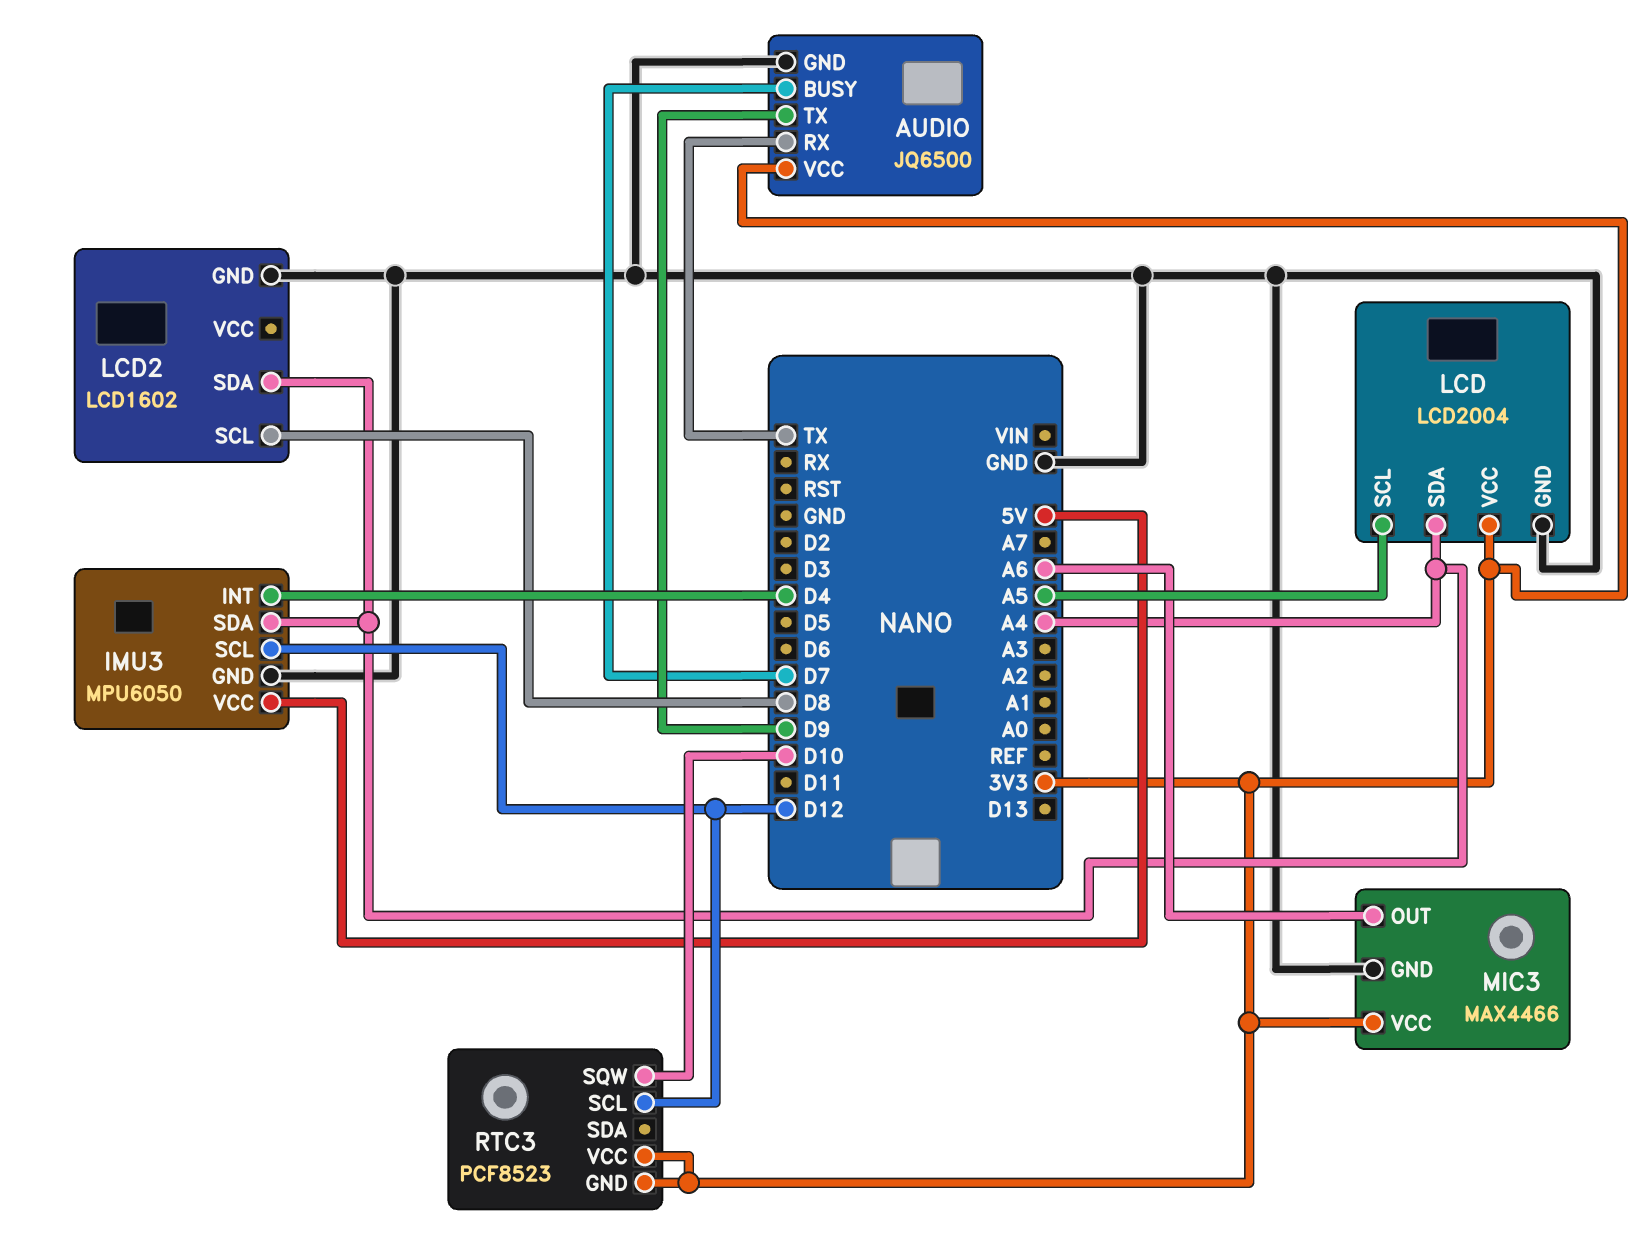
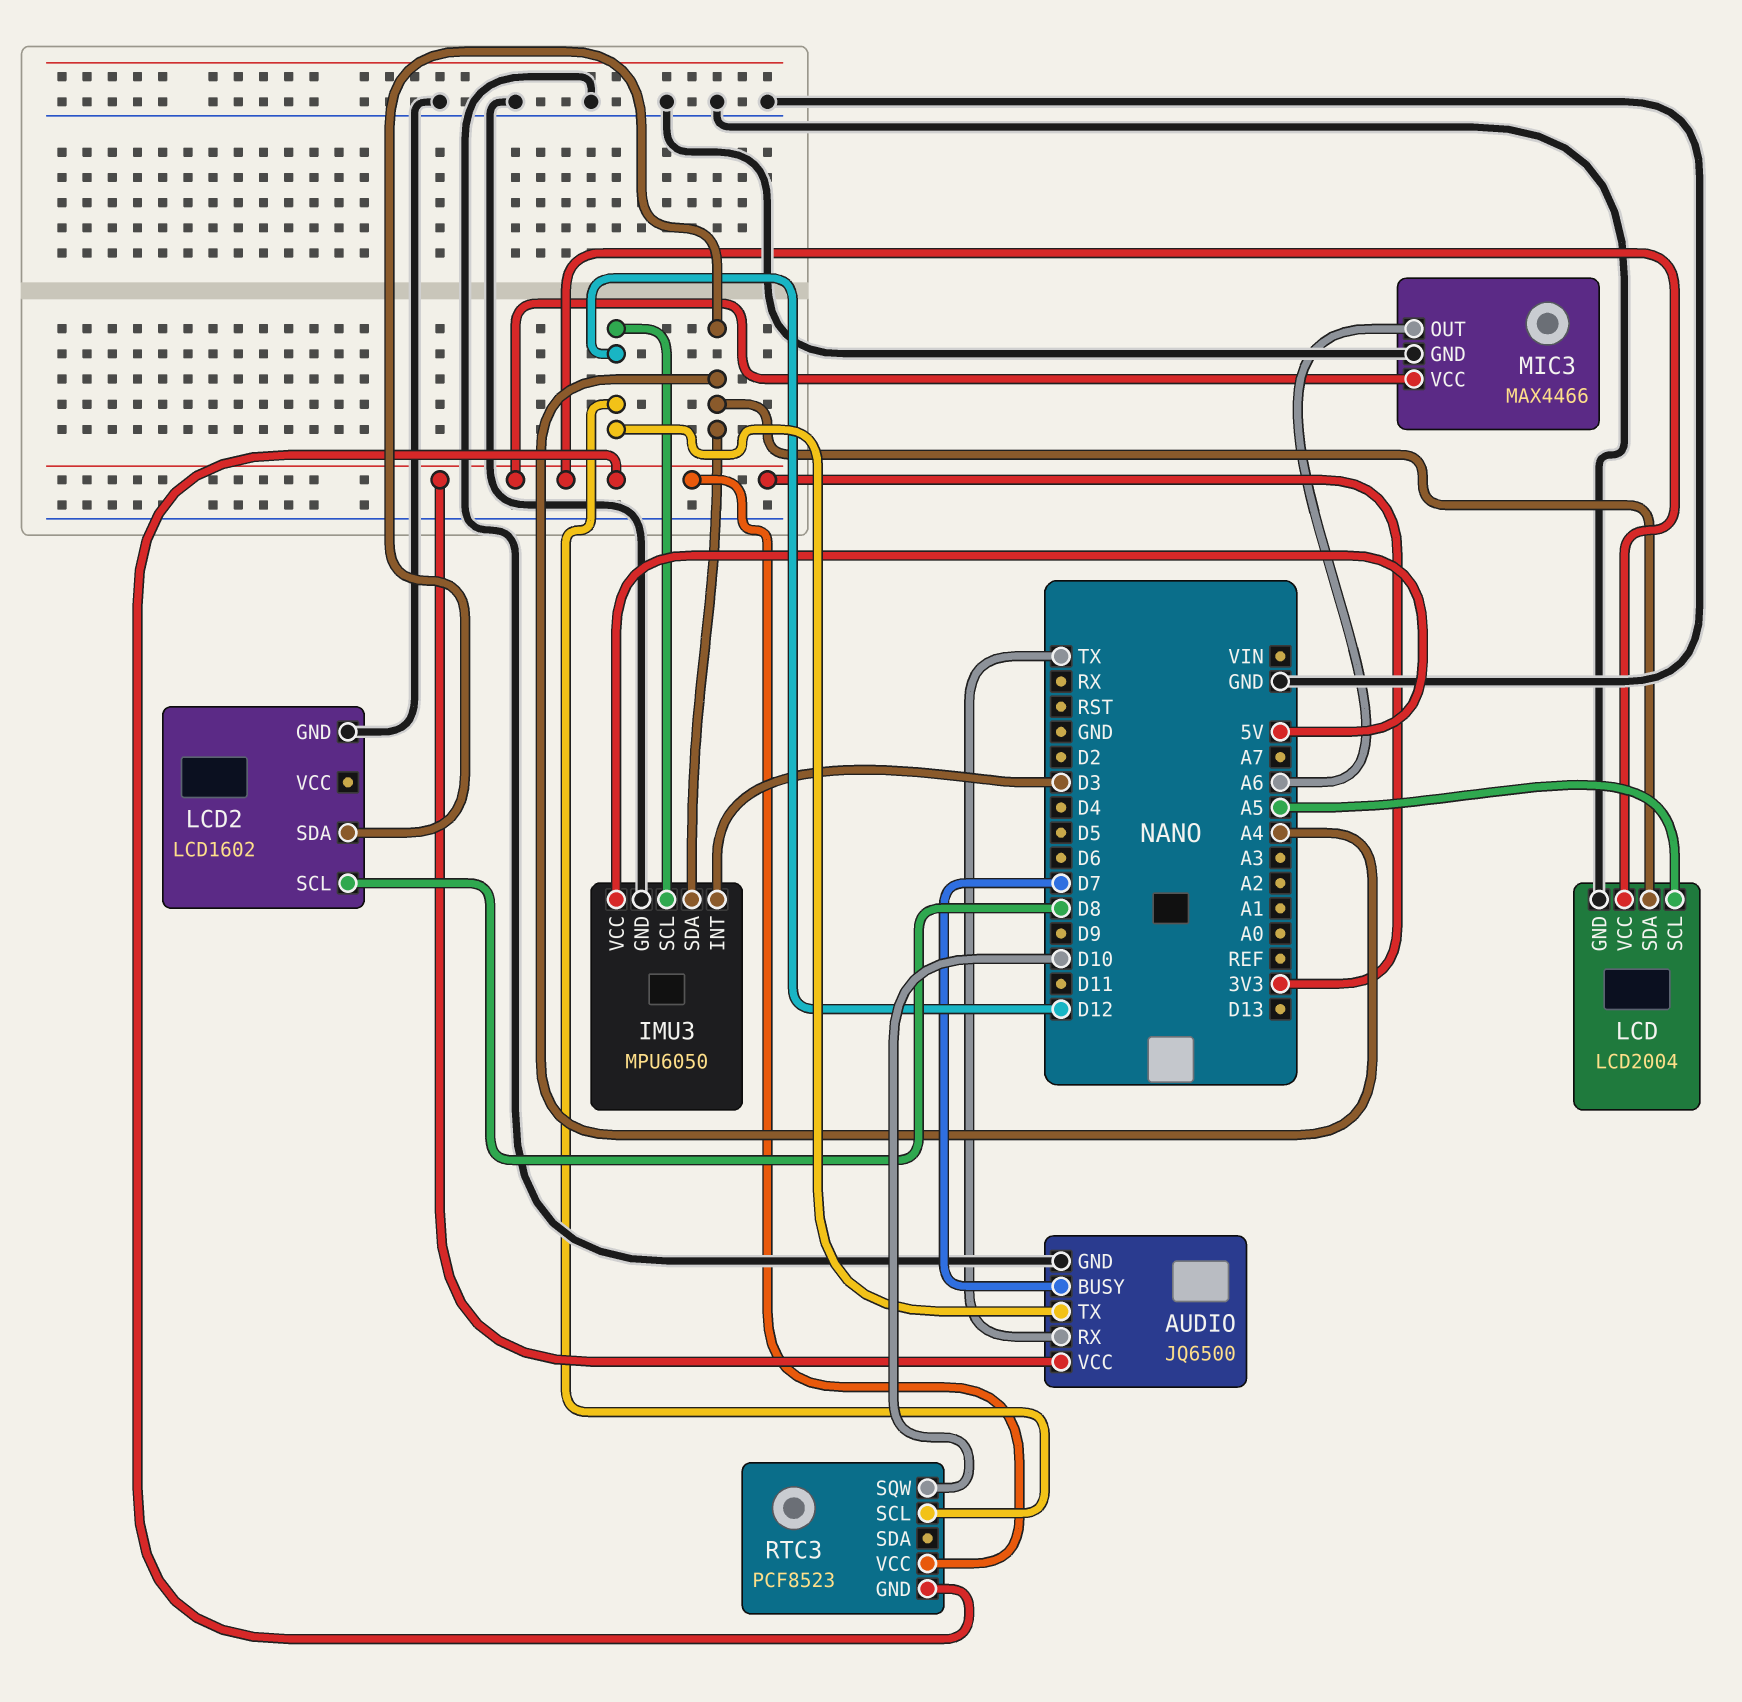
AUDIO pin TX: D9 -> D12
IMU3 pin INT: D4 -> D3

